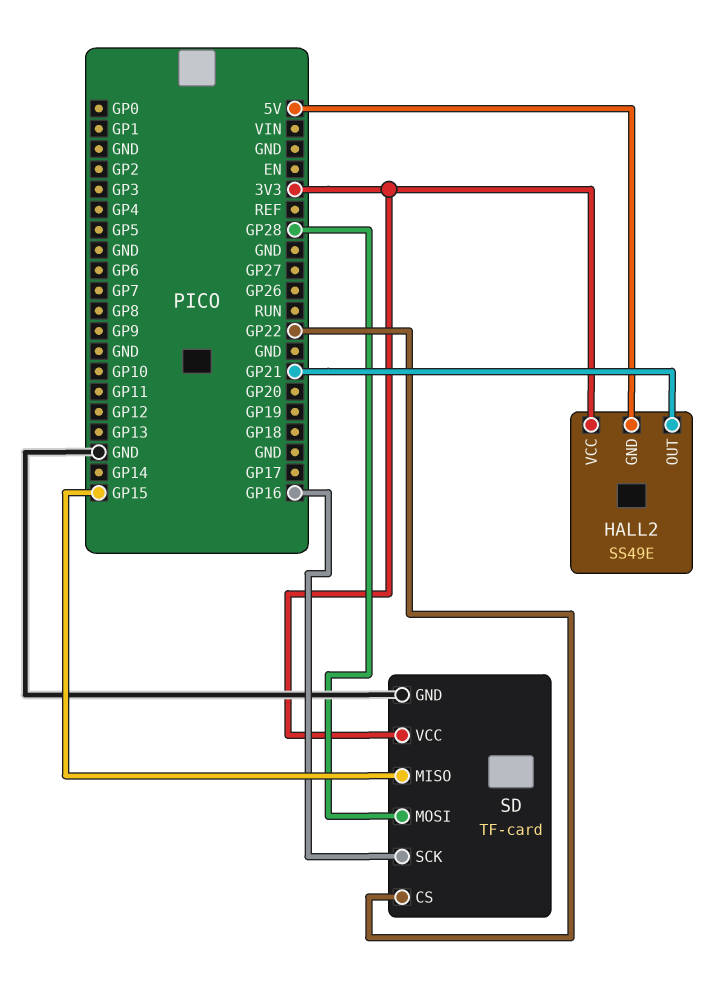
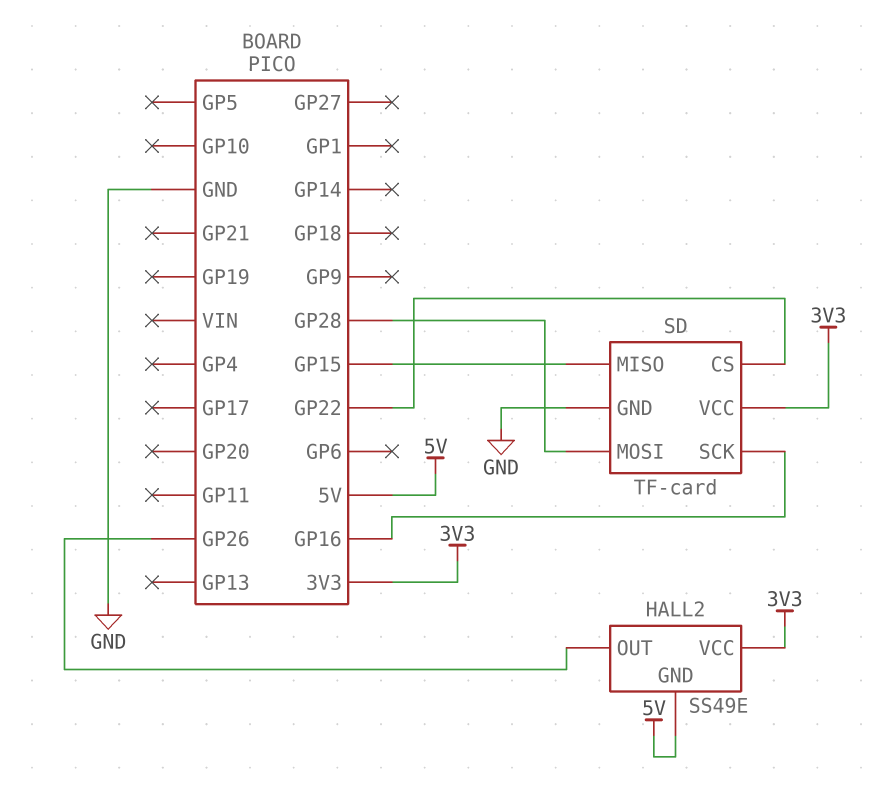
HALL2 pin OUT: GP21 -> GP26

